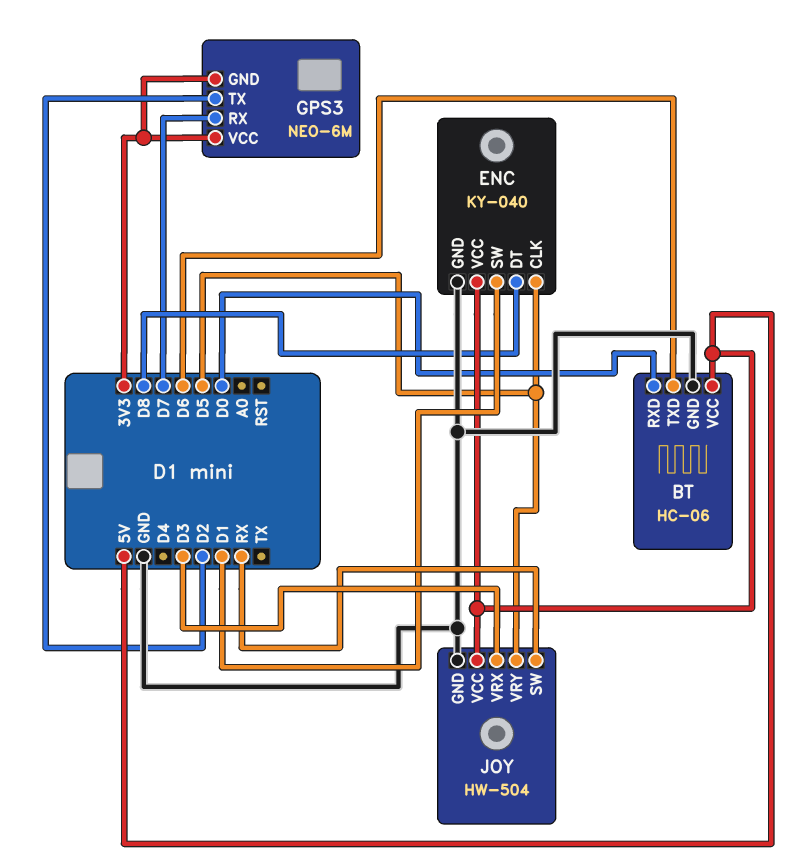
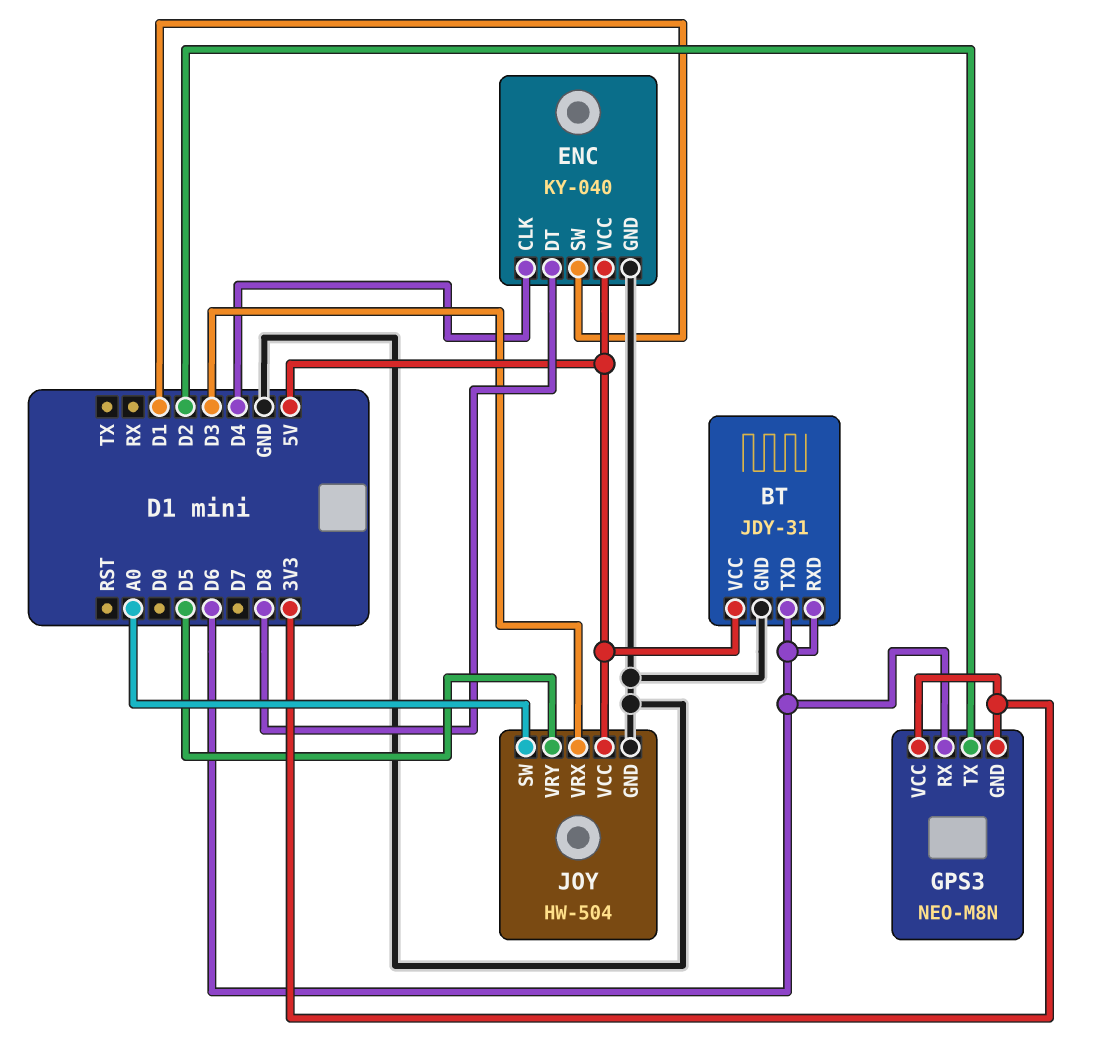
BT: HC-06 -> JDY-31
BT pin RXD: D0 -> D6
ENC pin CLK: D5 -> D4
GPS3: NEO-6M -> NEO-M8N
GPS3 pin RX: D7 -> D6
JOY pin SW: RX -> A0

